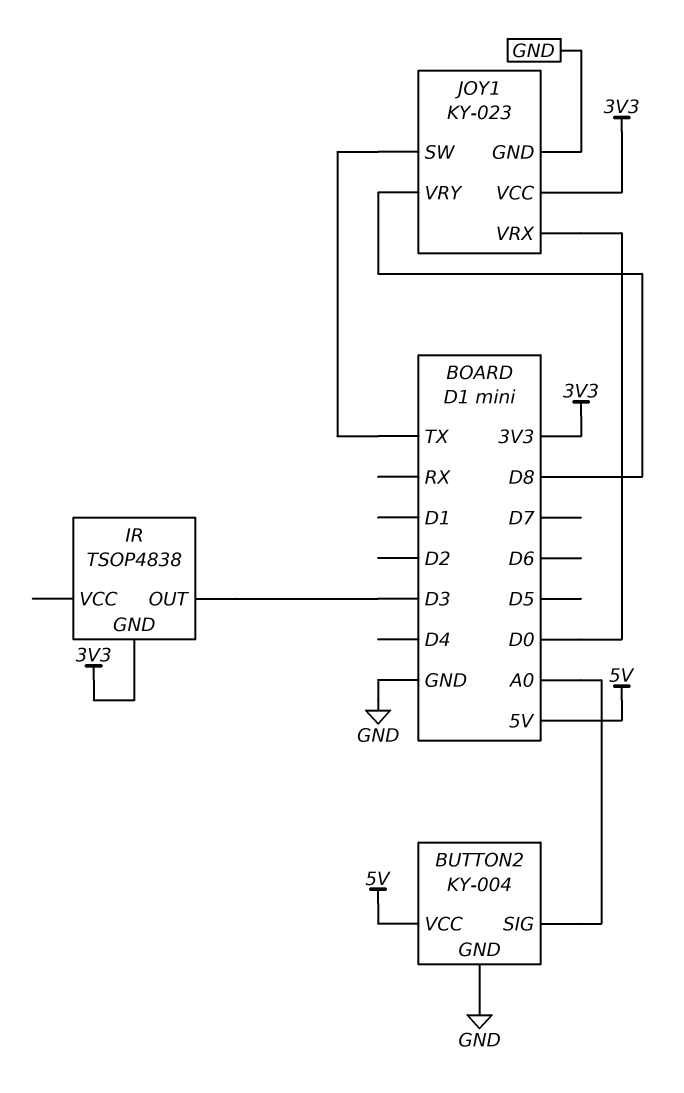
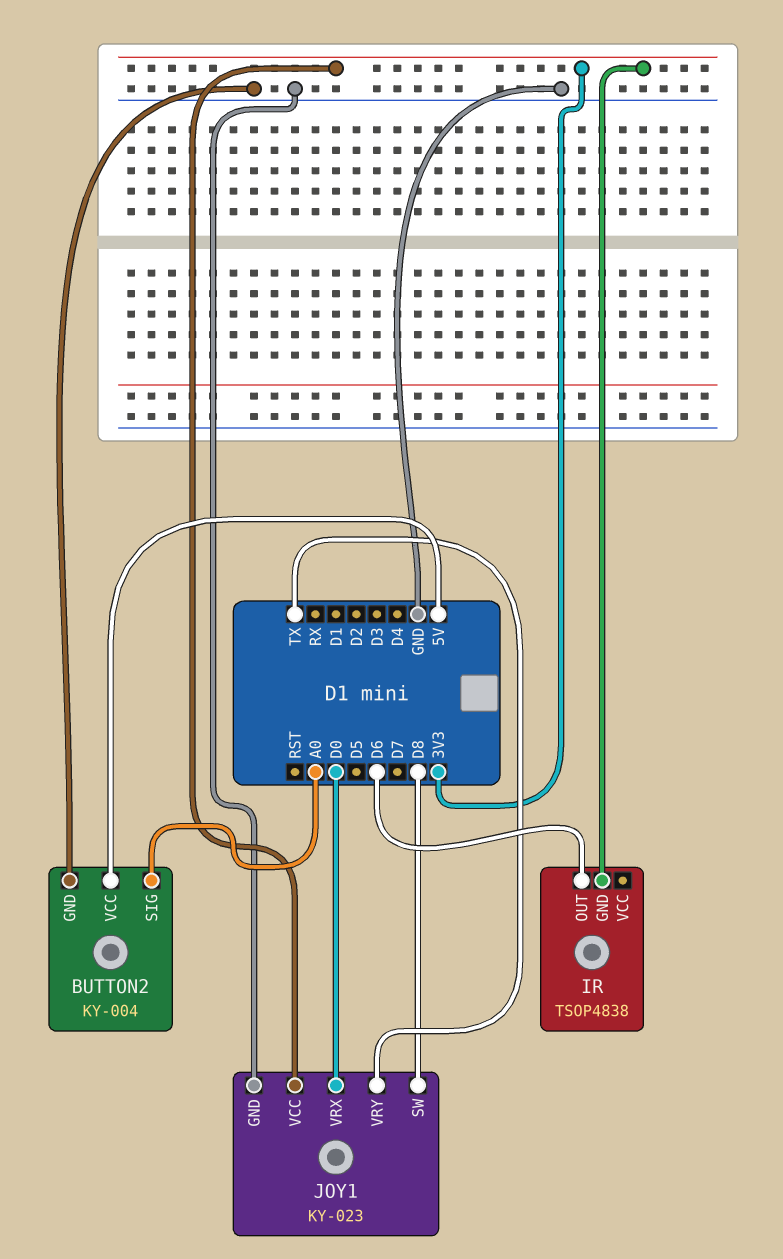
IR pin OUT: D3 -> D6
JOY1 pin SW: TX -> D8
JOY1 pin VRY: D8 -> TX

